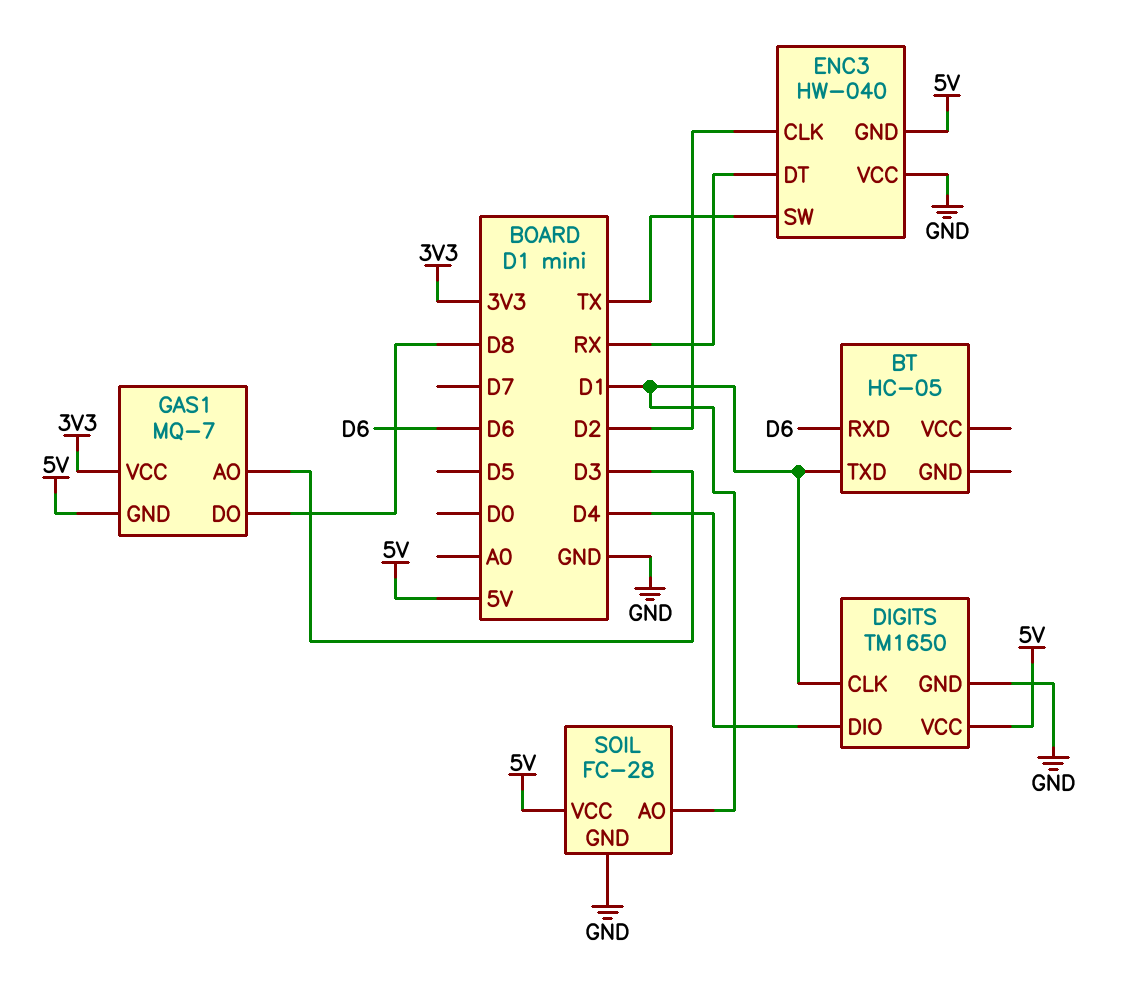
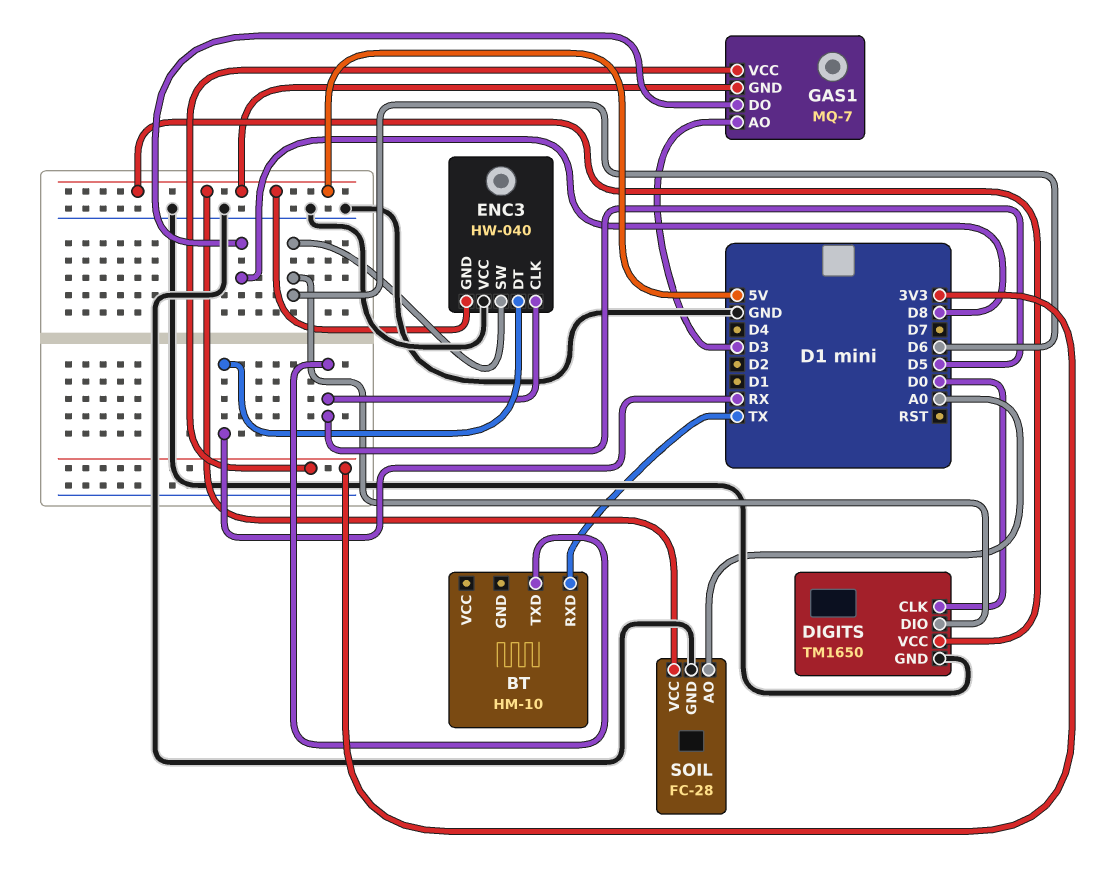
BT: HC-05 -> HM-10
BT pin RXD: D6 -> TX
BT pin TXD: D1 -> D5
DIGITS pin CLK: D1 -> D0
DIGITS pin DIO: D4 -> D6
ENC3 pin CLK: D2 -> D5
ENC3 pin SW: TX -> D6
SOIL pin AO: D1 -> A0

